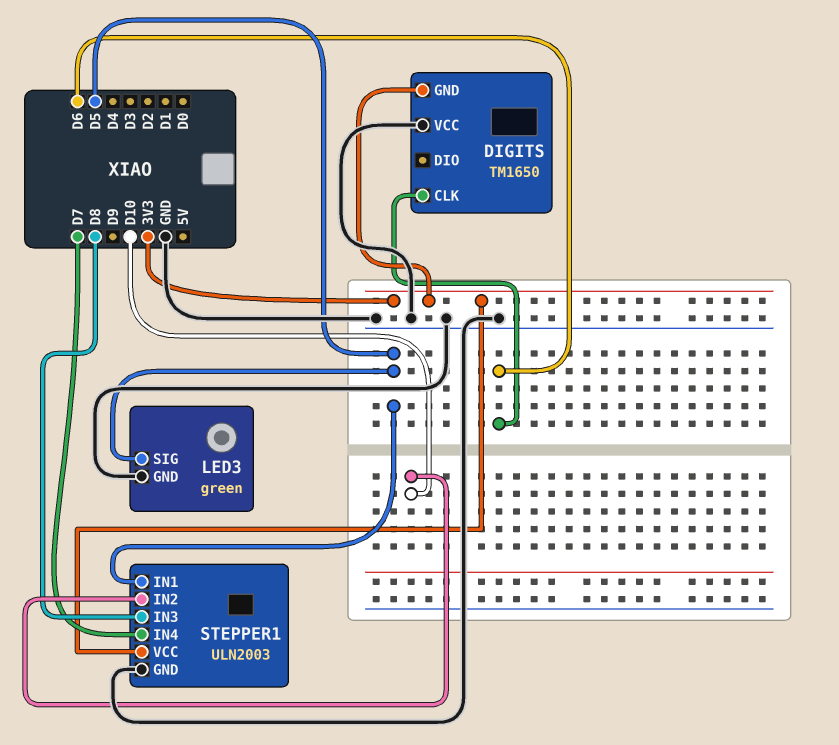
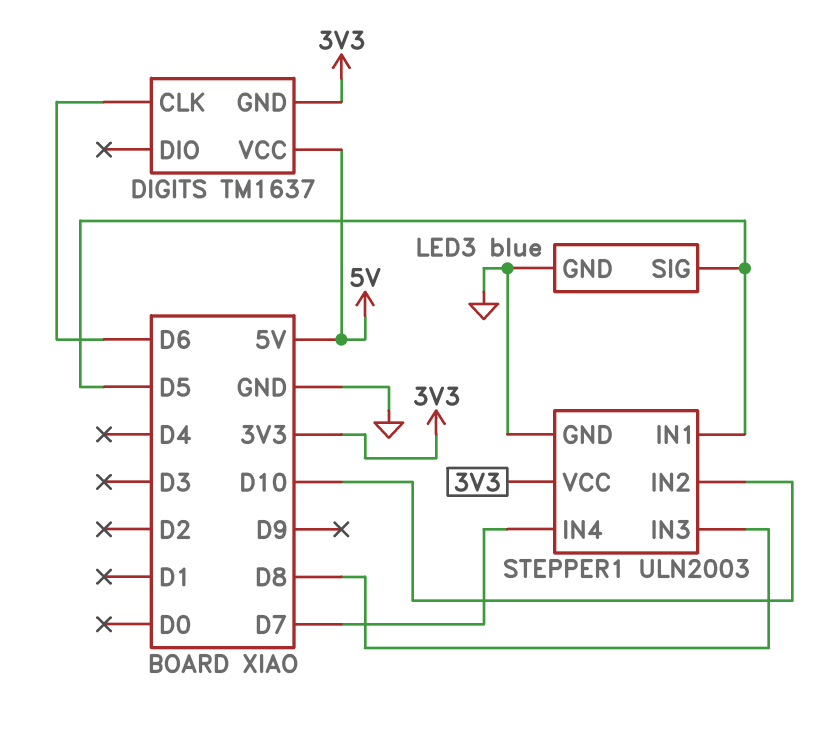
DIGITS: TM1650 -> TM1637
DIGITS pin VCC: GND -> 5V
LED3: green -> blue

